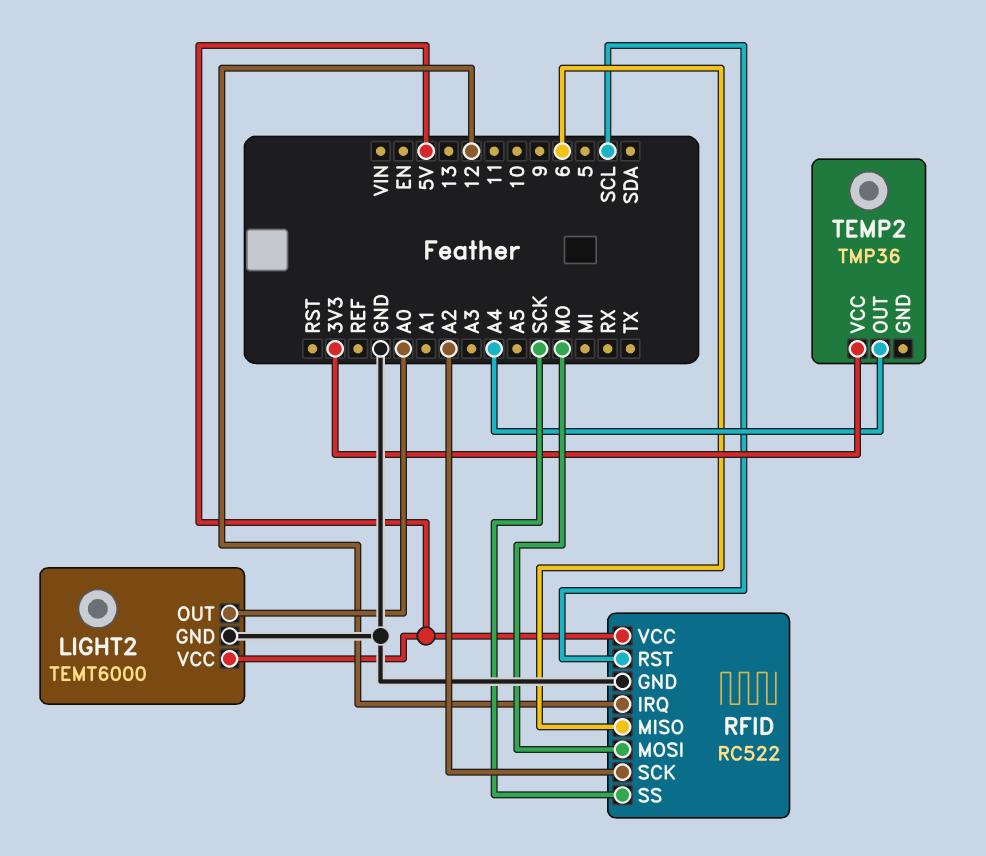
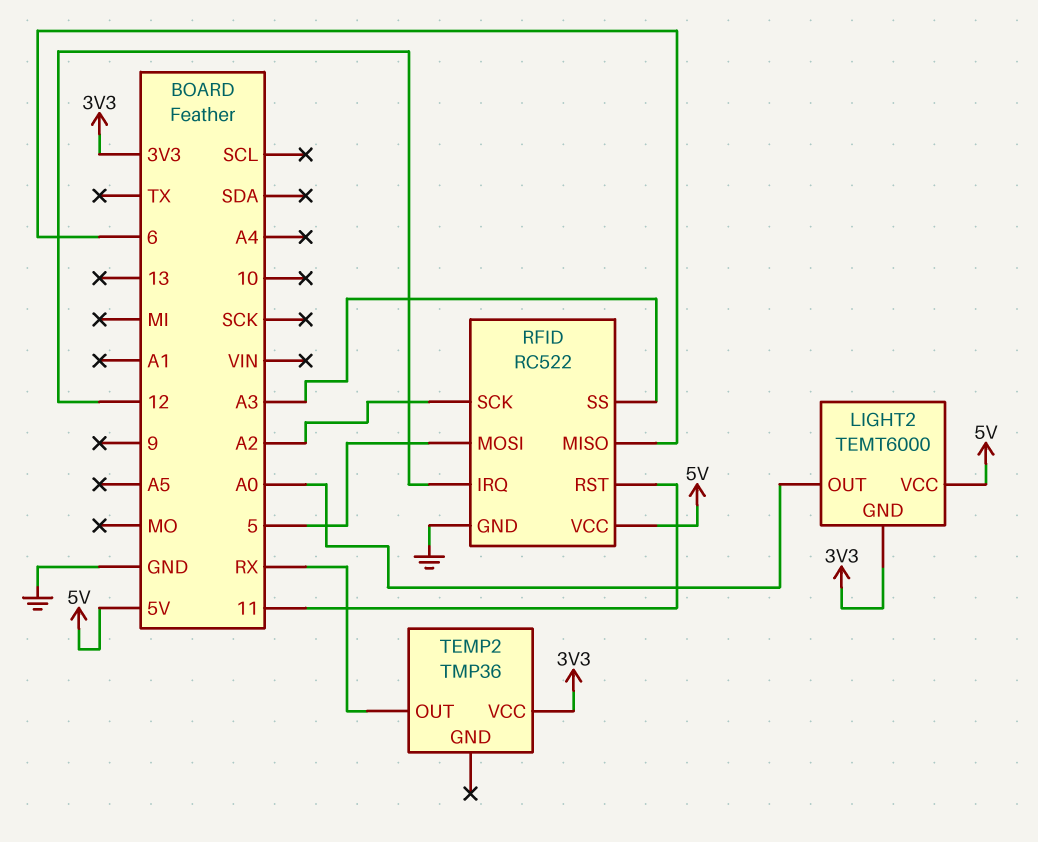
LIGHT2 pin GND: GND -> 3V3
RFID pin MOSI: MO -> 5
RFID pin RST: SCL -> 11
RFID pin SS: SCK -> A3
TEMP2 pin OUT: A4 -> RX

